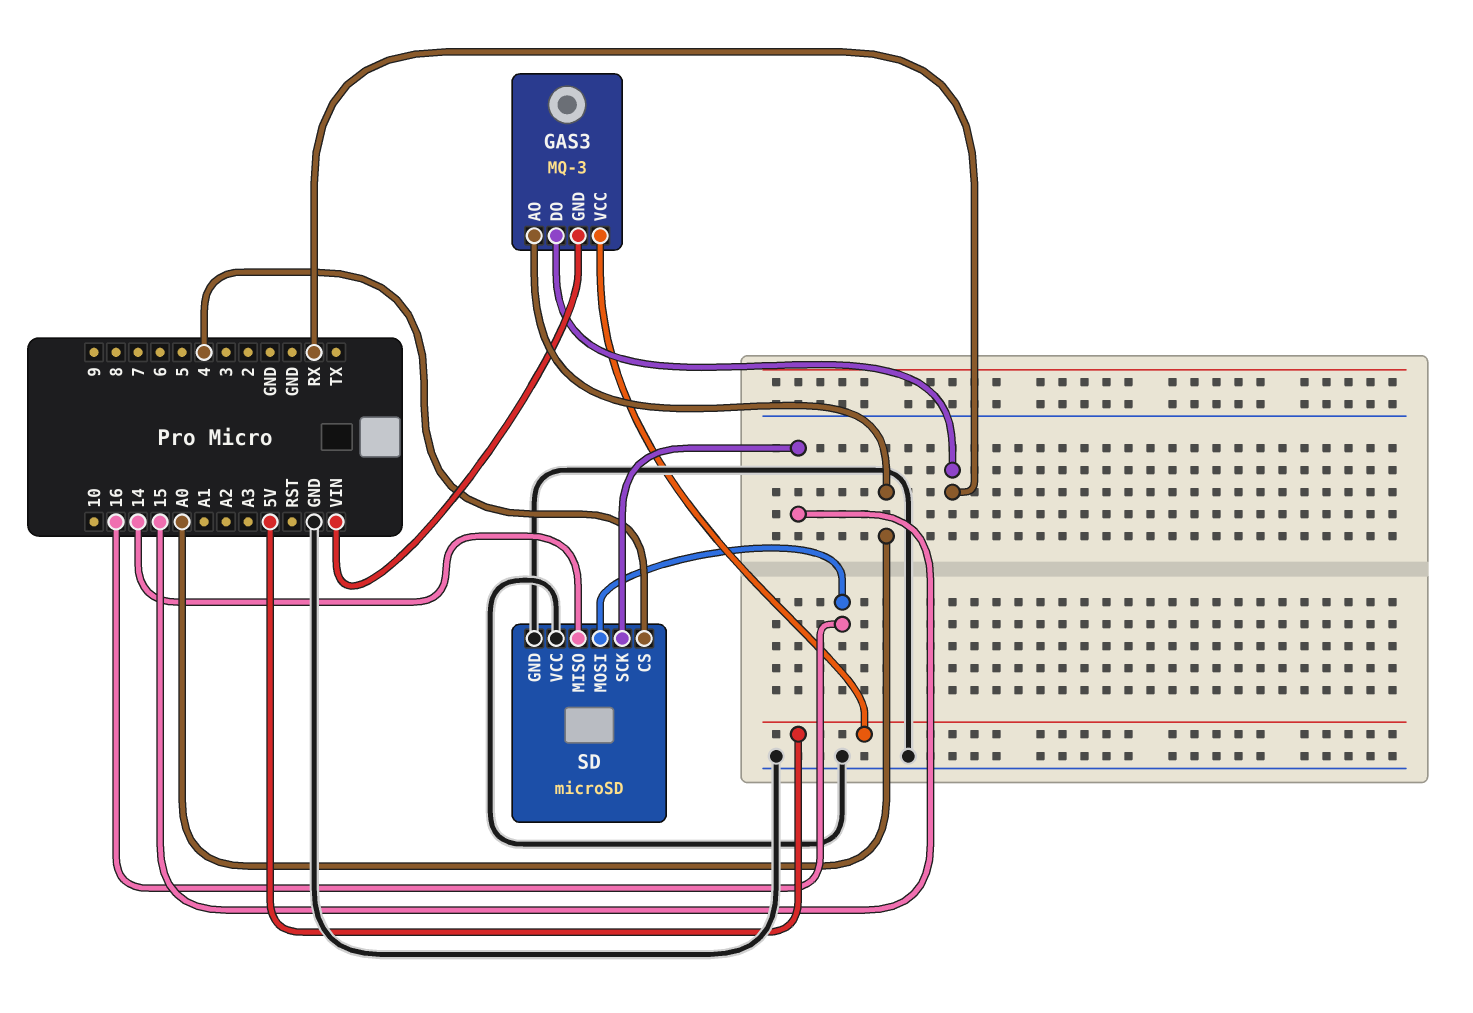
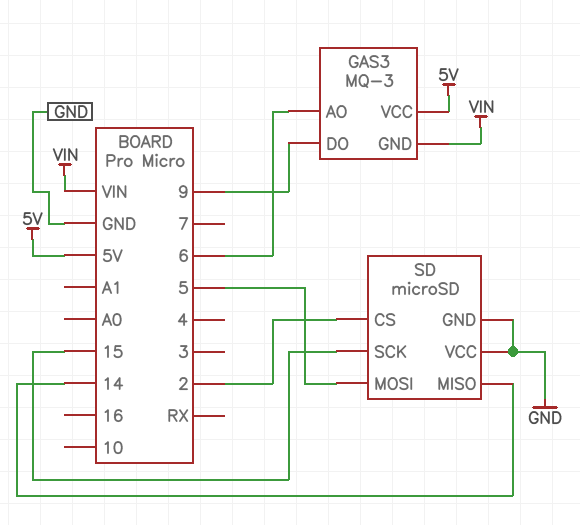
GAS3 pin AO: A0 -> 6
GAS3 pin DO: RX -> 9
SD pin CS: 4 -> 2
SD pin MOSI: 16 -> 5

